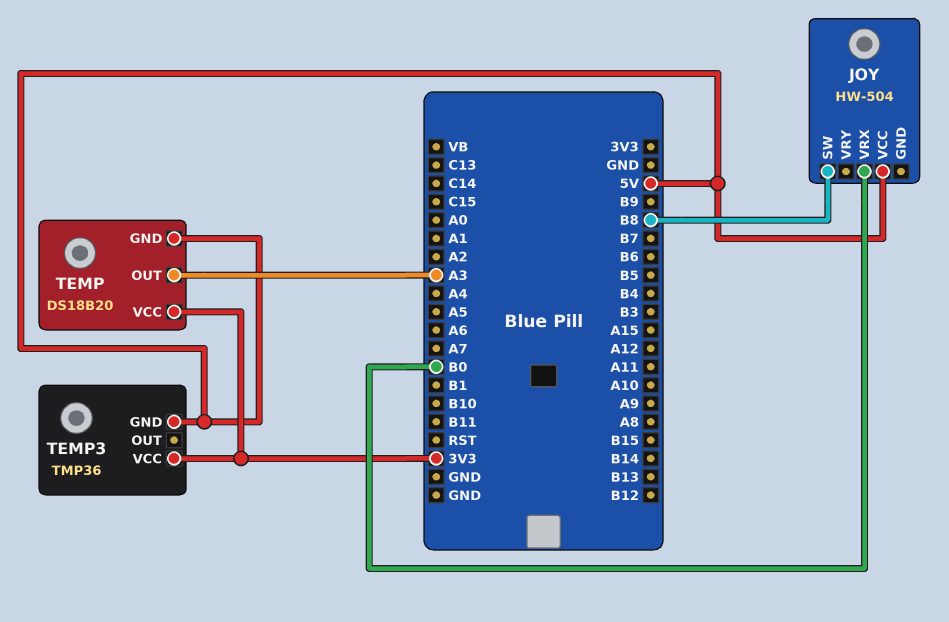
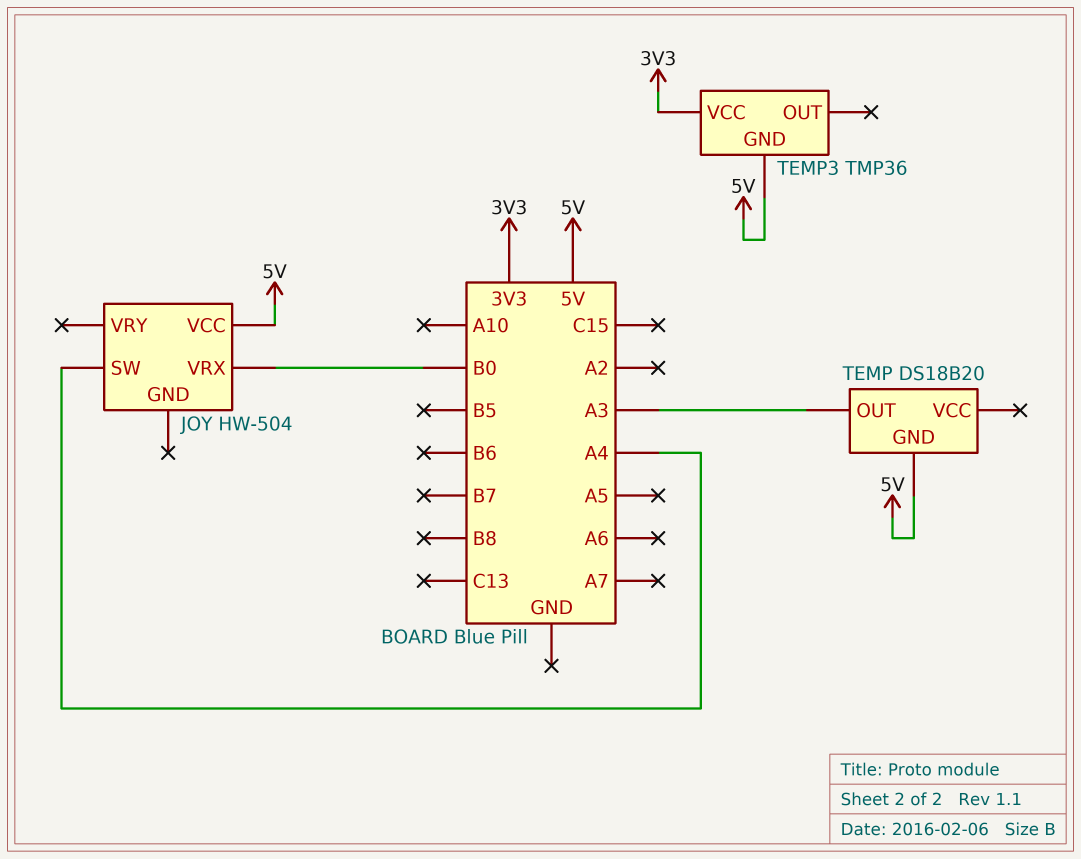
JOY pin SW: B8 -> A4
TEMP pin VCC: 3V3 -> none

